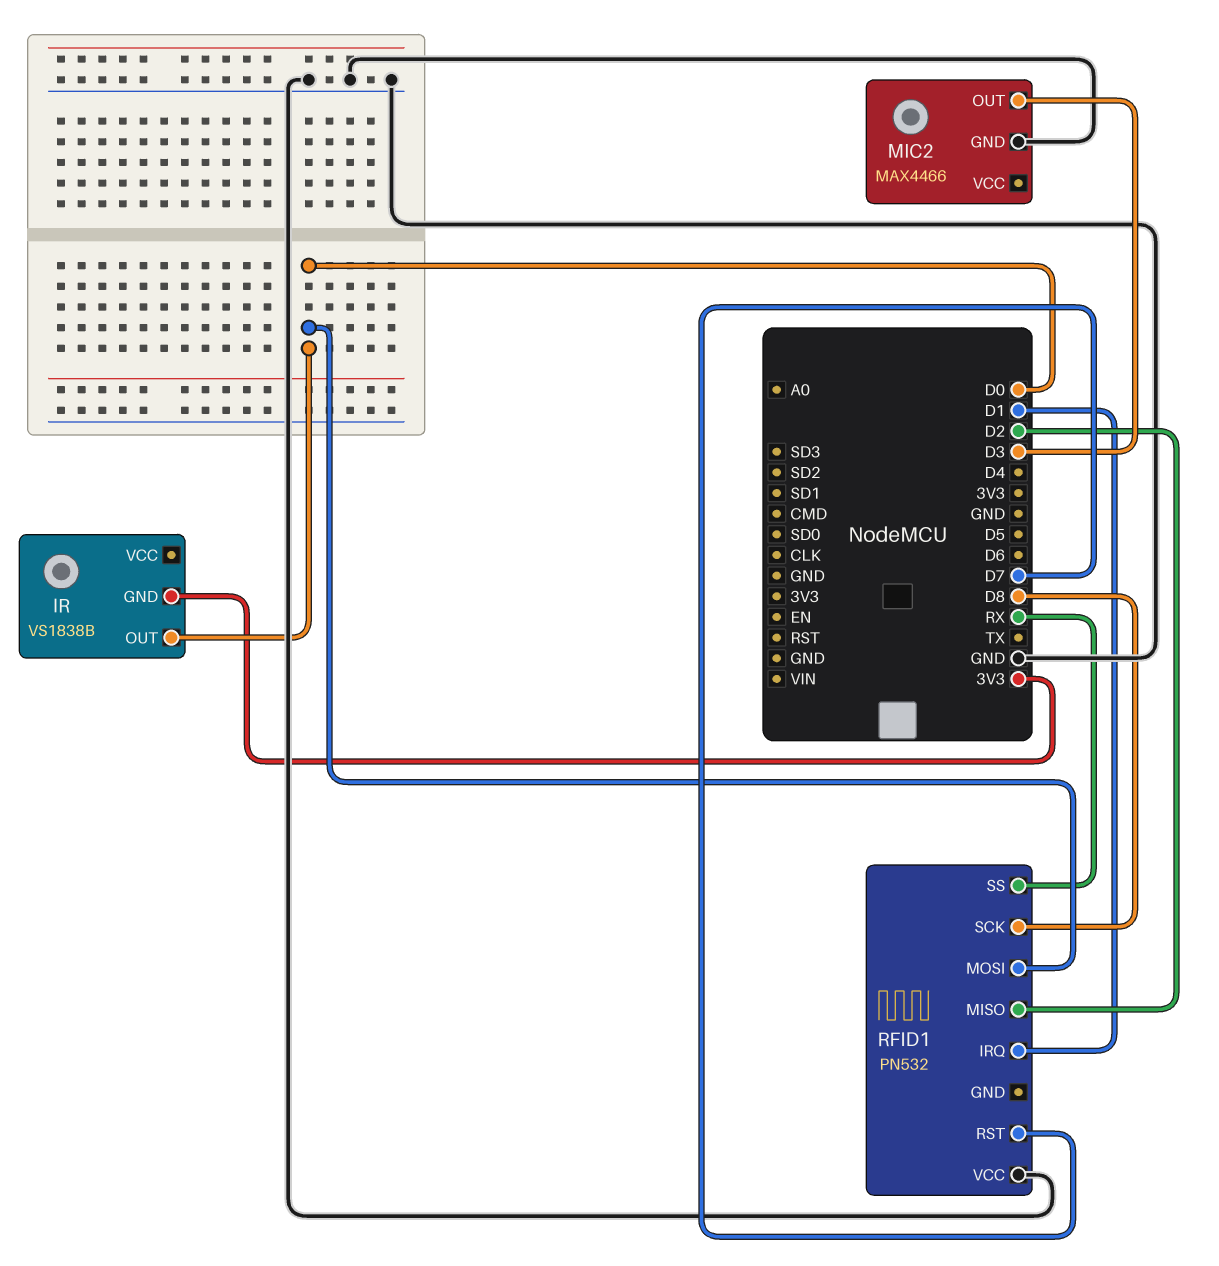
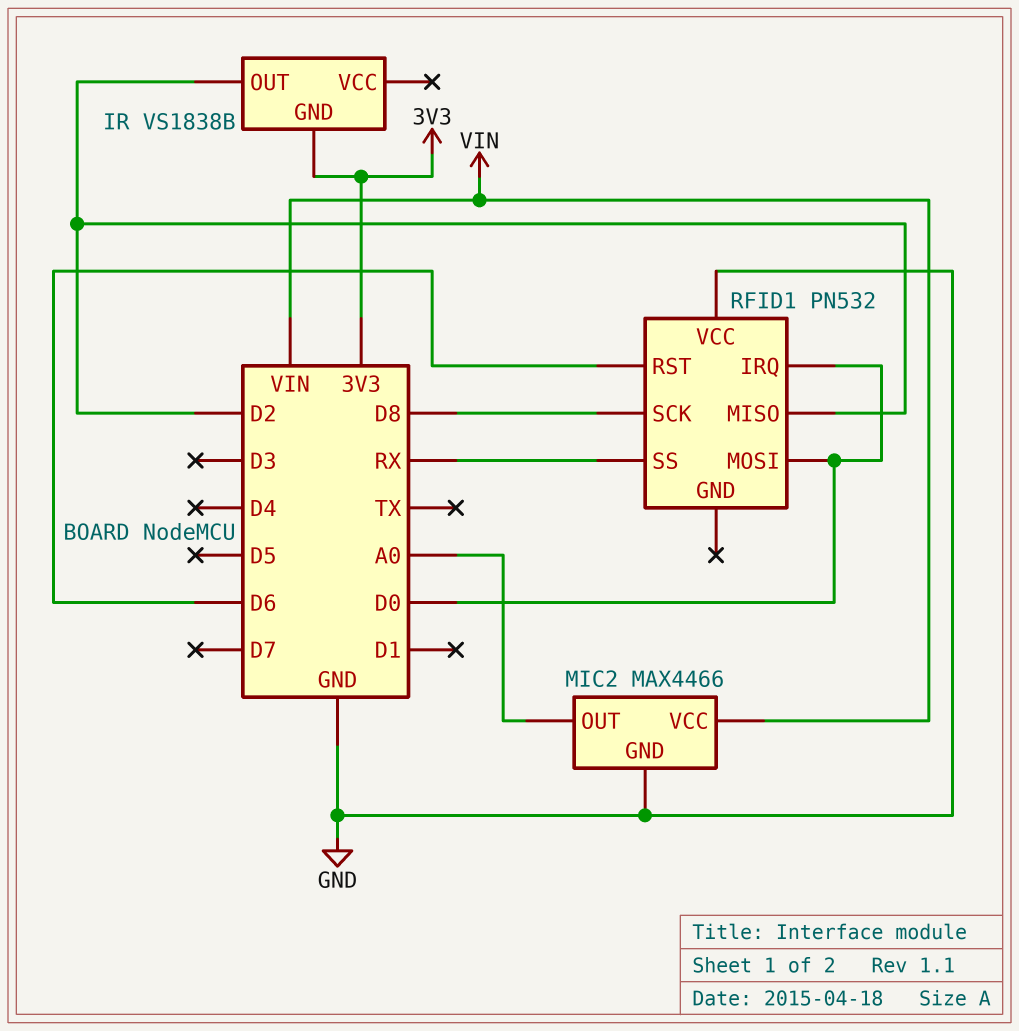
IR pin OUT: D0 -> D2
MIC2 pin OUT: D3 -> A0
MIC2 pin VCC: none -> VIN
RFID1 pin IRQ: D1 -> D0
RFID1 pin RST: D7 -> D6

